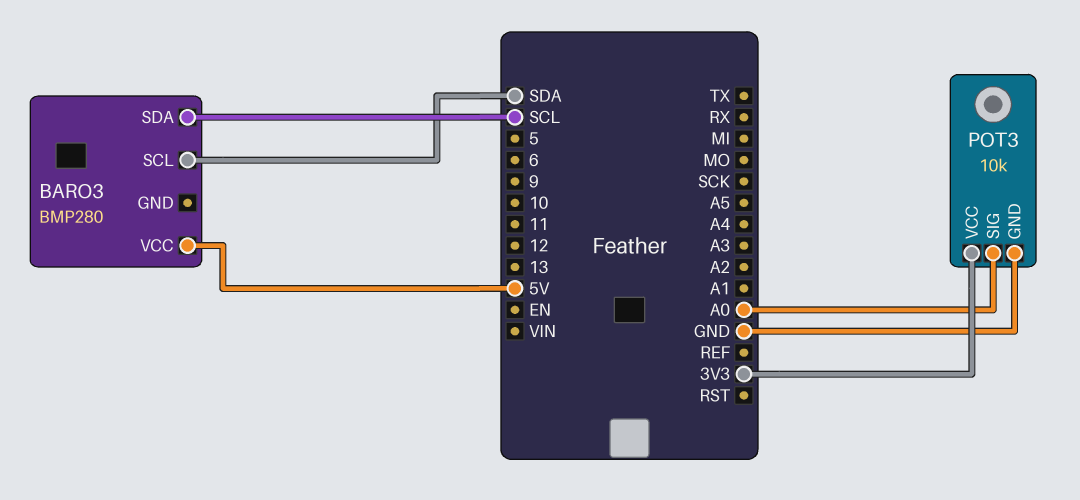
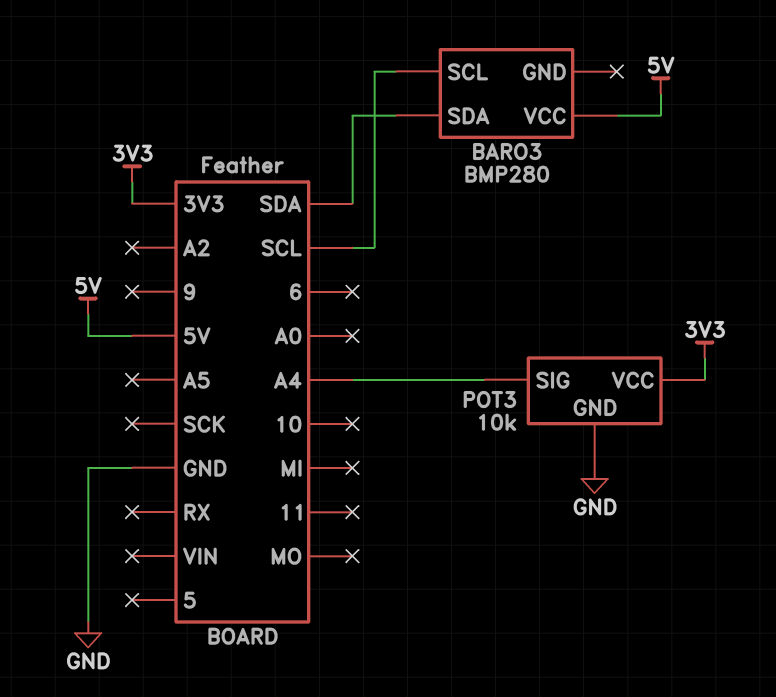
BARO3 pin SCL: SDA -> SCL
BARO3 pin SDA: SCL -> SDA
POT3 pin SIG: A0 -> A4

